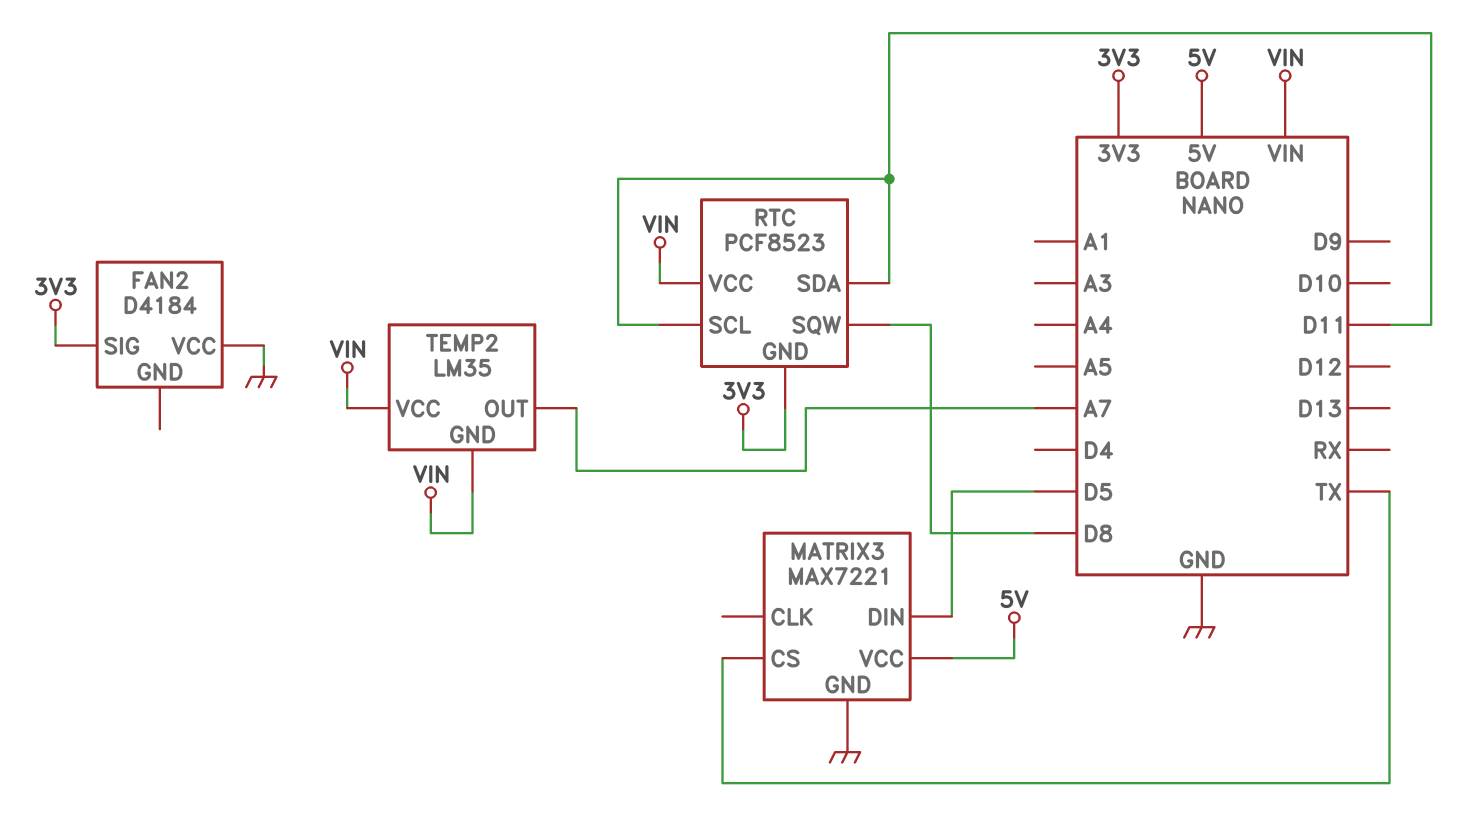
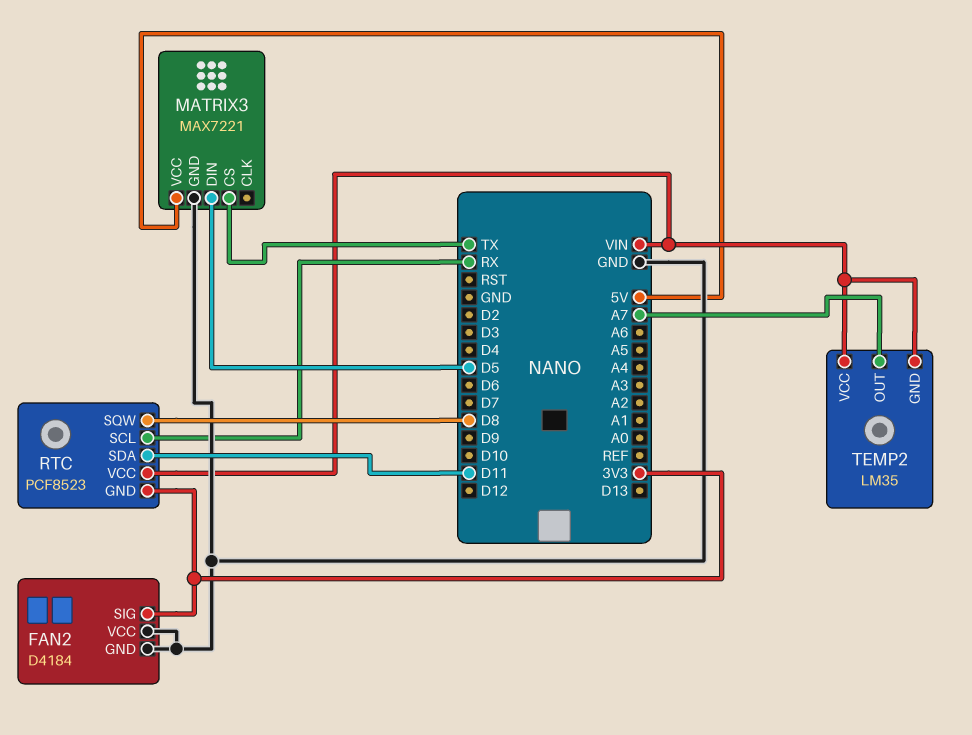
FAN2 pin GND: none -> GND
RTC pin SCL: D11 -> RX

